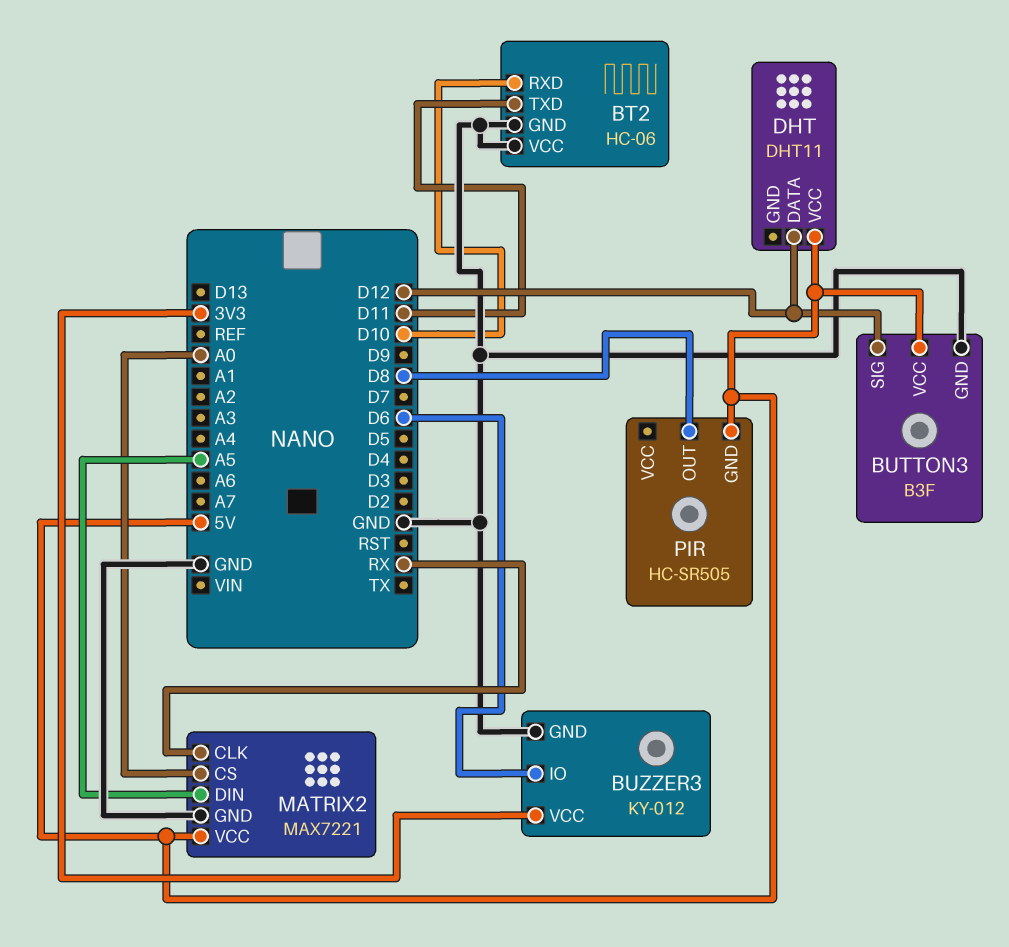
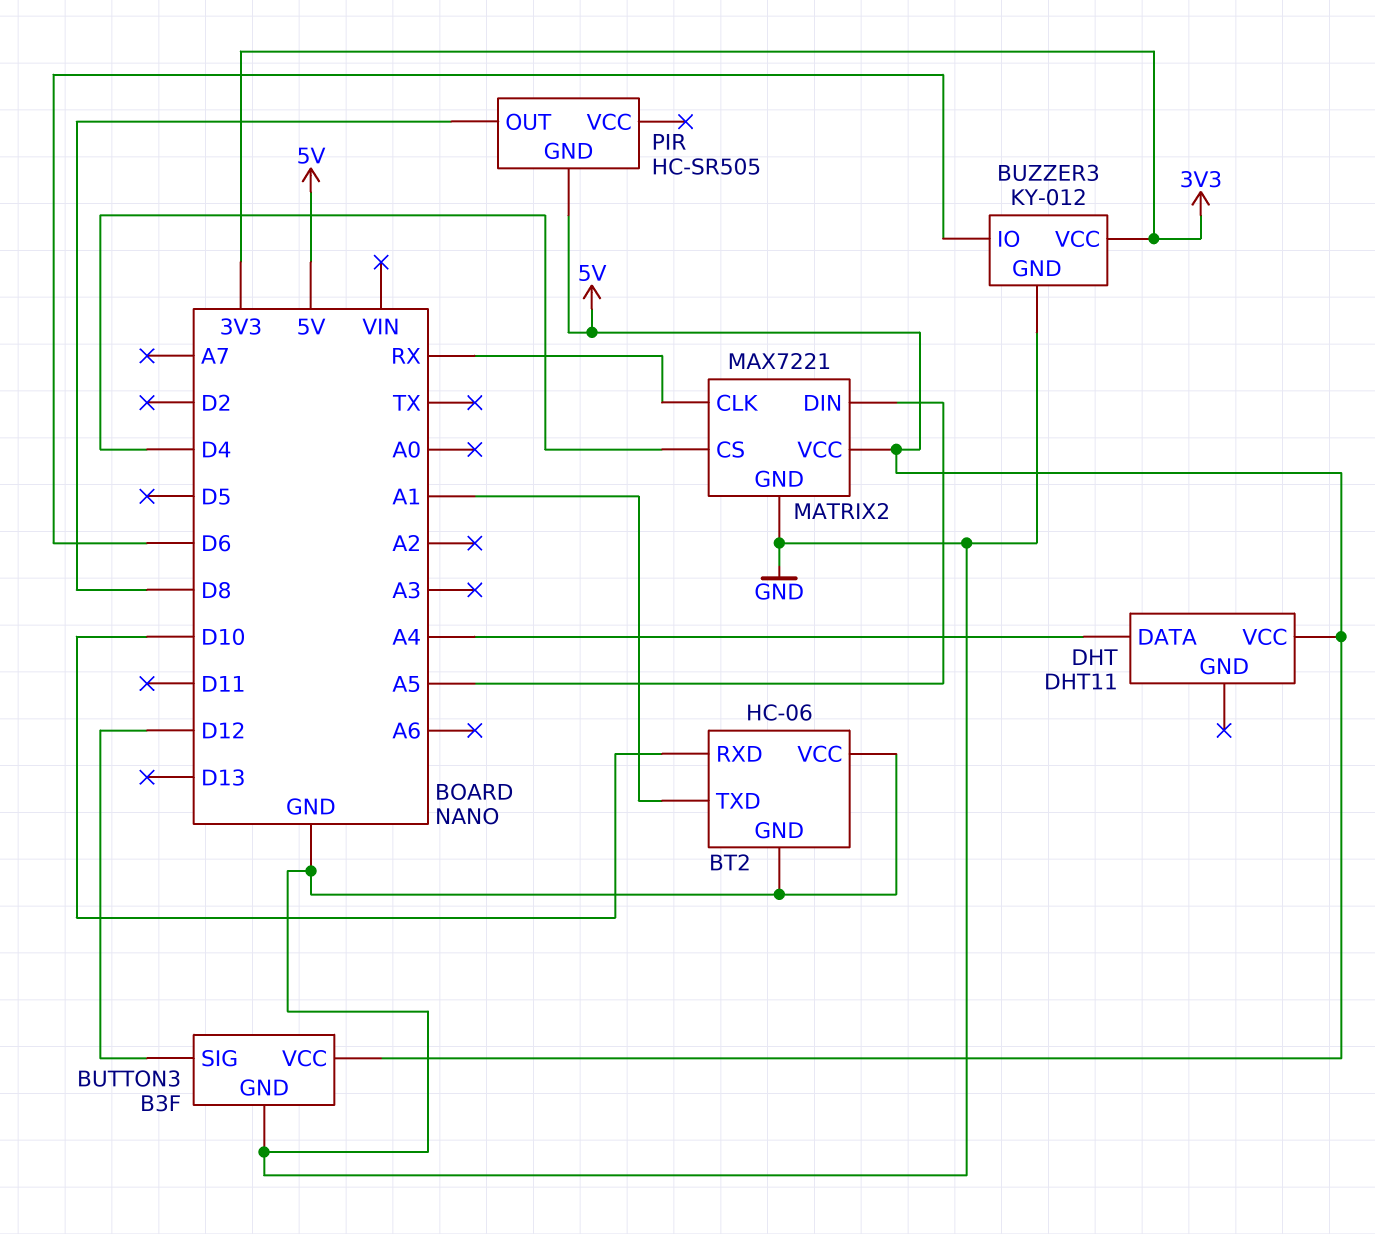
BT2 pin TXD: D11 -> A1
DHT pin DATA: D12 -> A4
MATRIX2 pin CS: A0 -> D4

